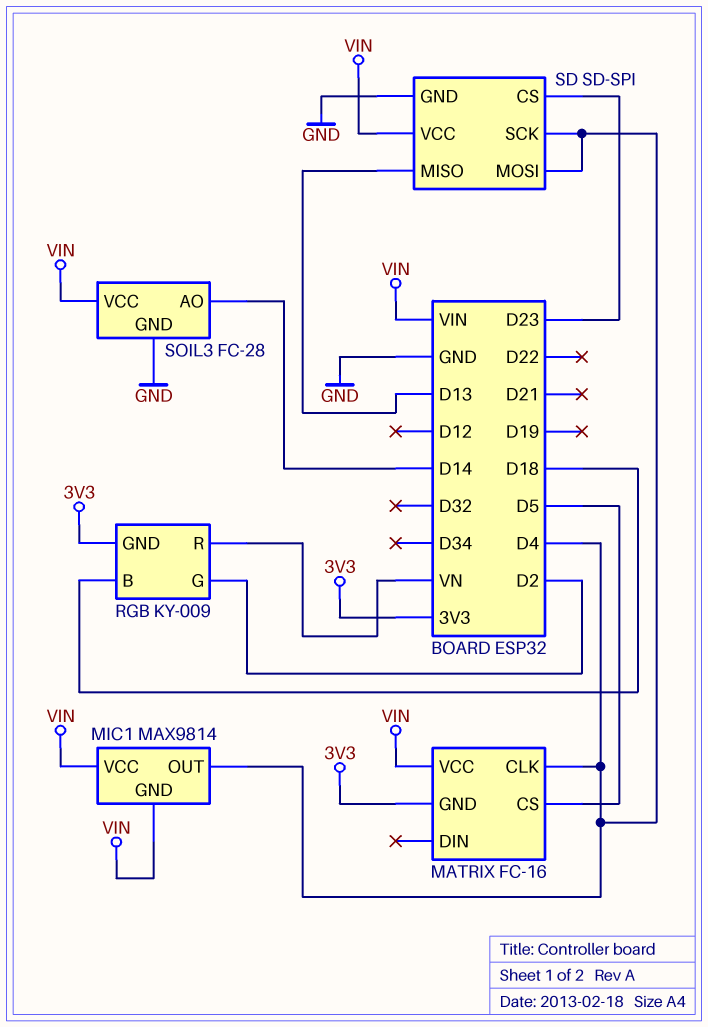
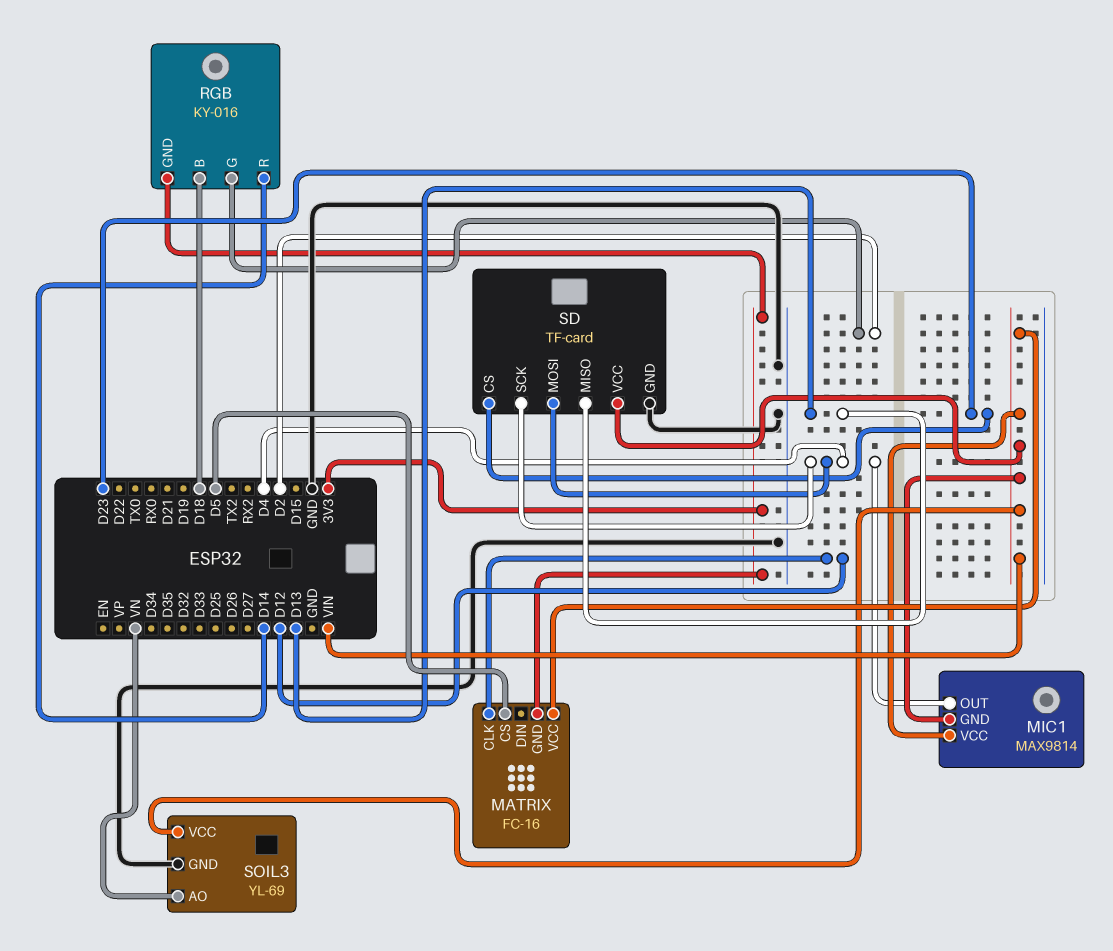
MATRIX pin CLK: D4 -> D12
RGB: KY-009 -> KY-016
RGB pin R: VN -> D14
SD: SD-SPI -> TF-card
SOIL3: FC-28 -> YL-69
SOIL3 pin AO: D14 -> VN

